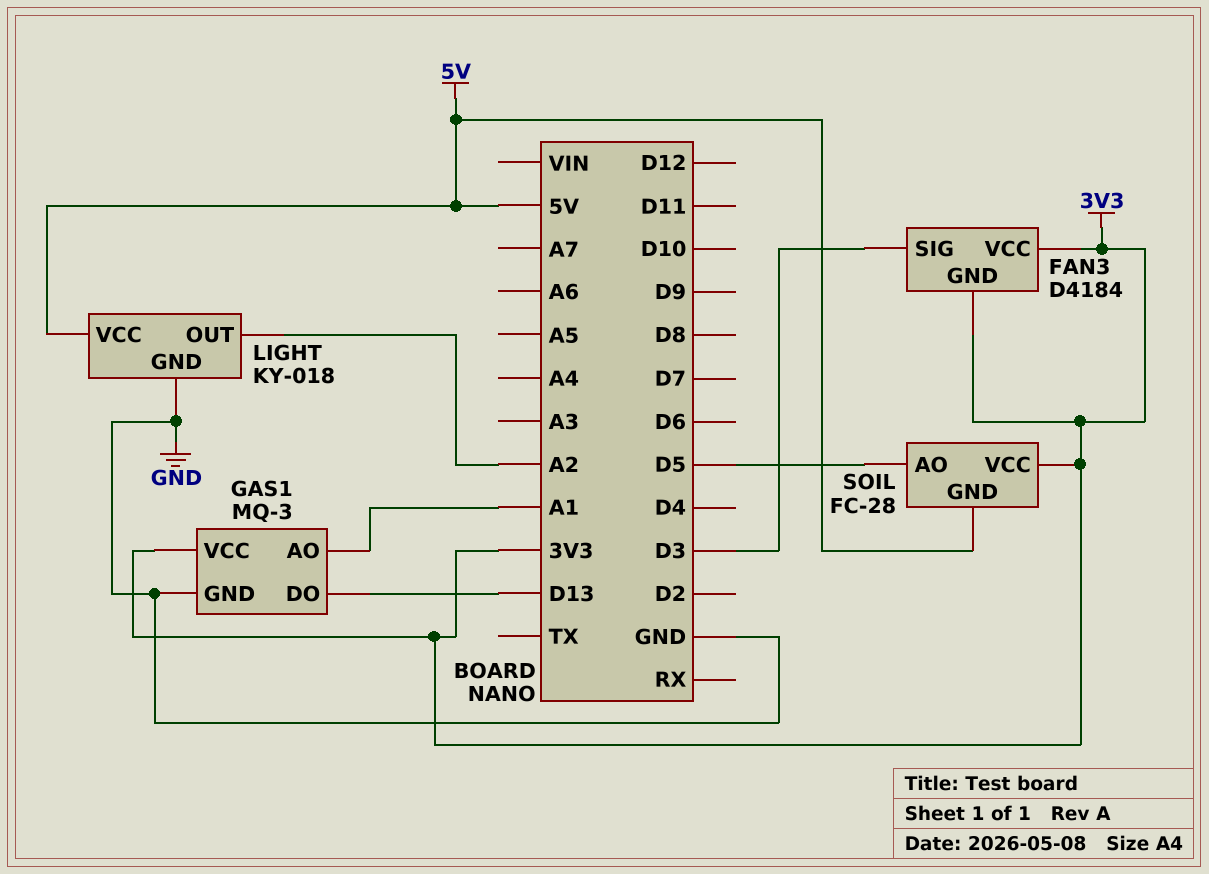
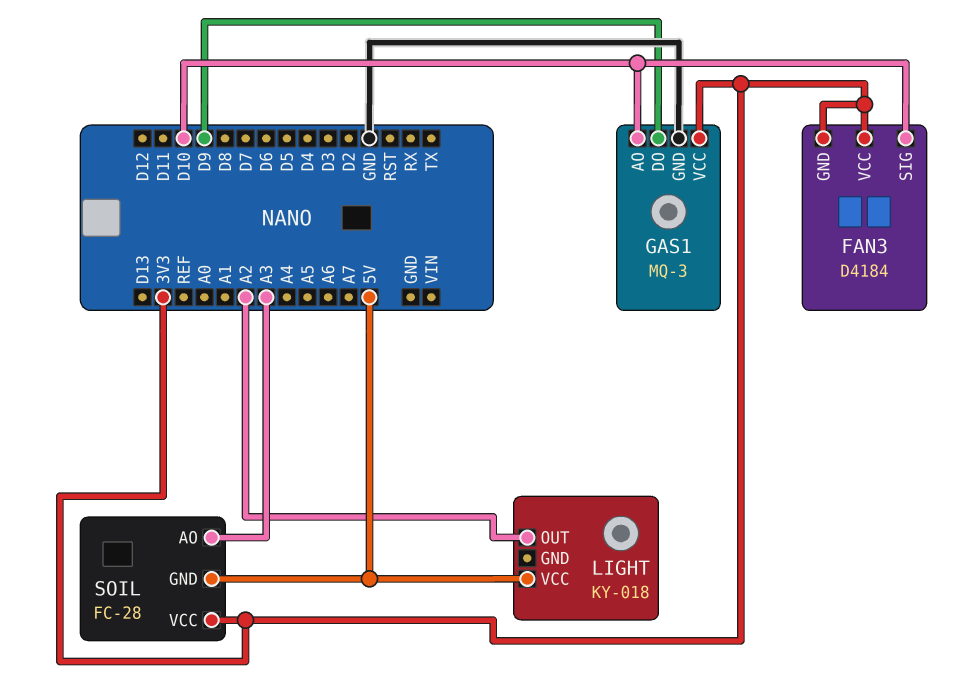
FAN3 pin SIG: D3 -> D10
GAS1 pin AO: A1 -> D10
GAS1 pin DO: D13 -> D9
LIGHT pin GND: GND -> none
SOIL pin AO: D5 -> A3

